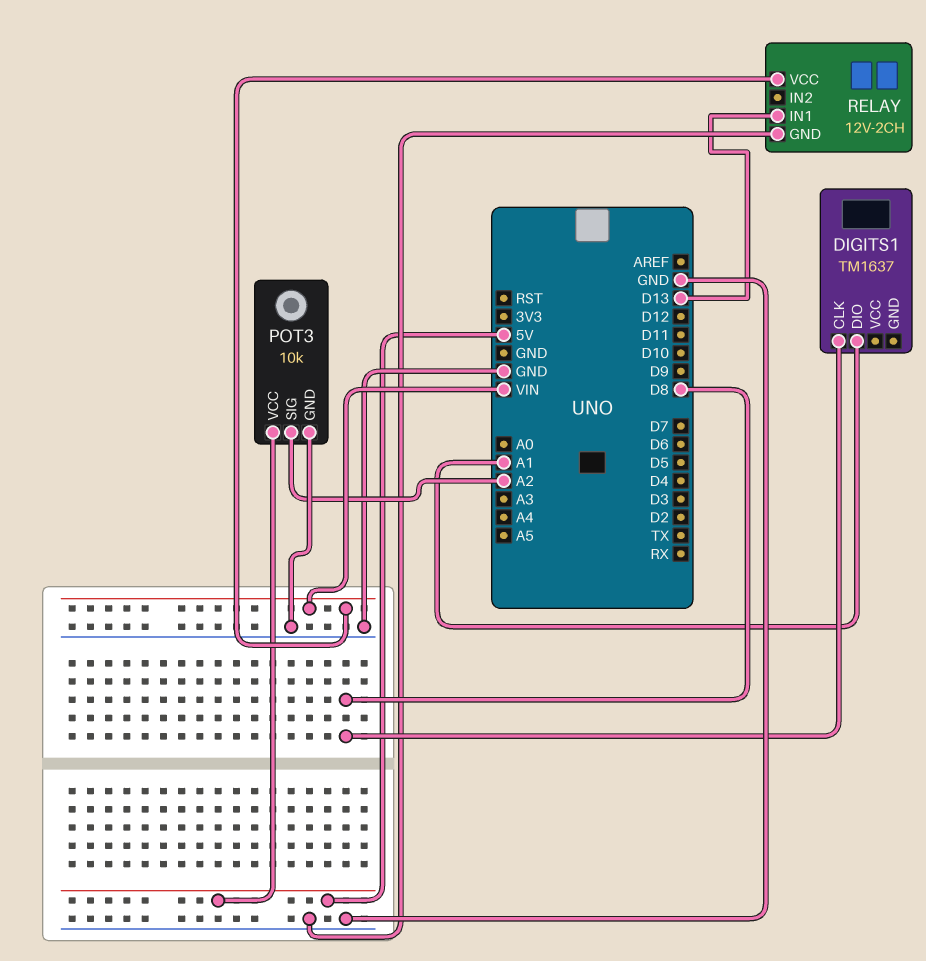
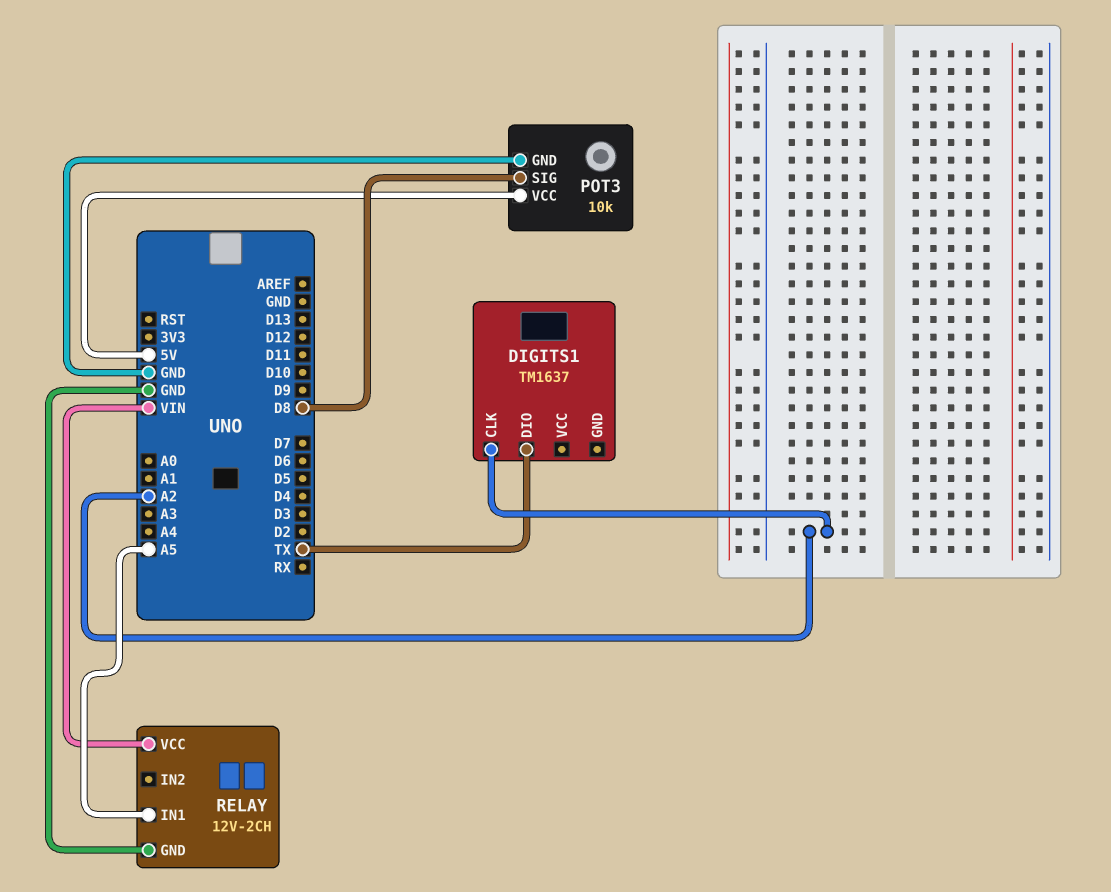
DIGITS1 pin CLK: D8 -> A2
DIGITS1 pin DIO: A1 -> TX
POT3 pin SIG: A2 -> D8
RELAY pin IN1: D13 -> A5

